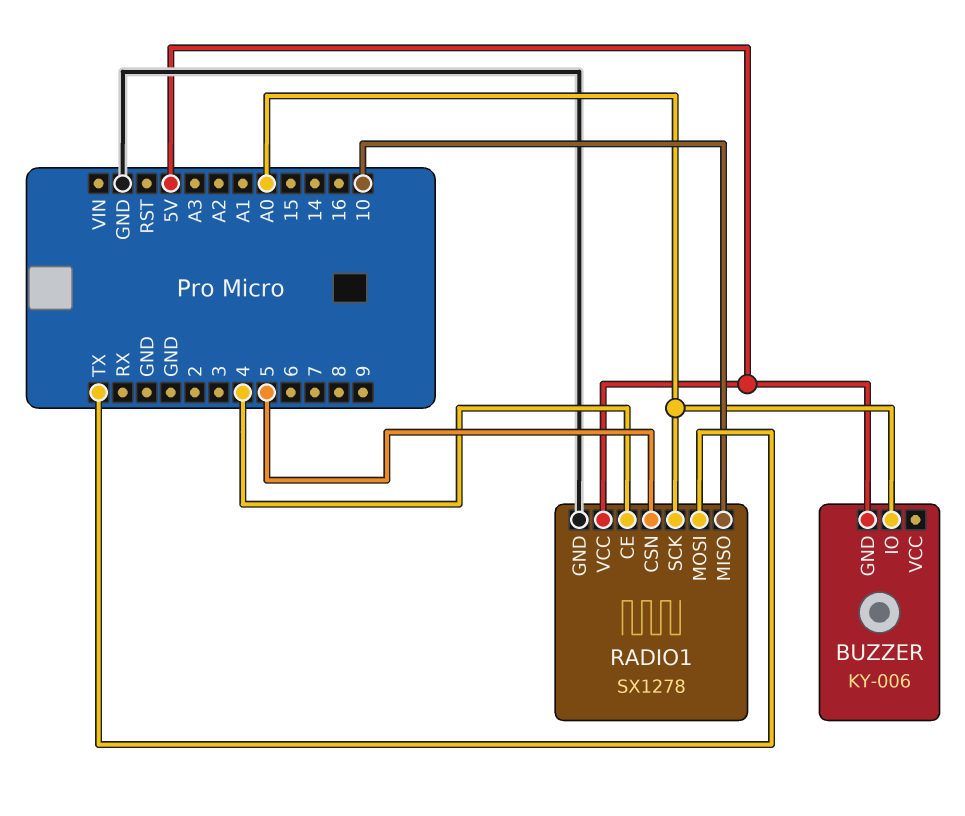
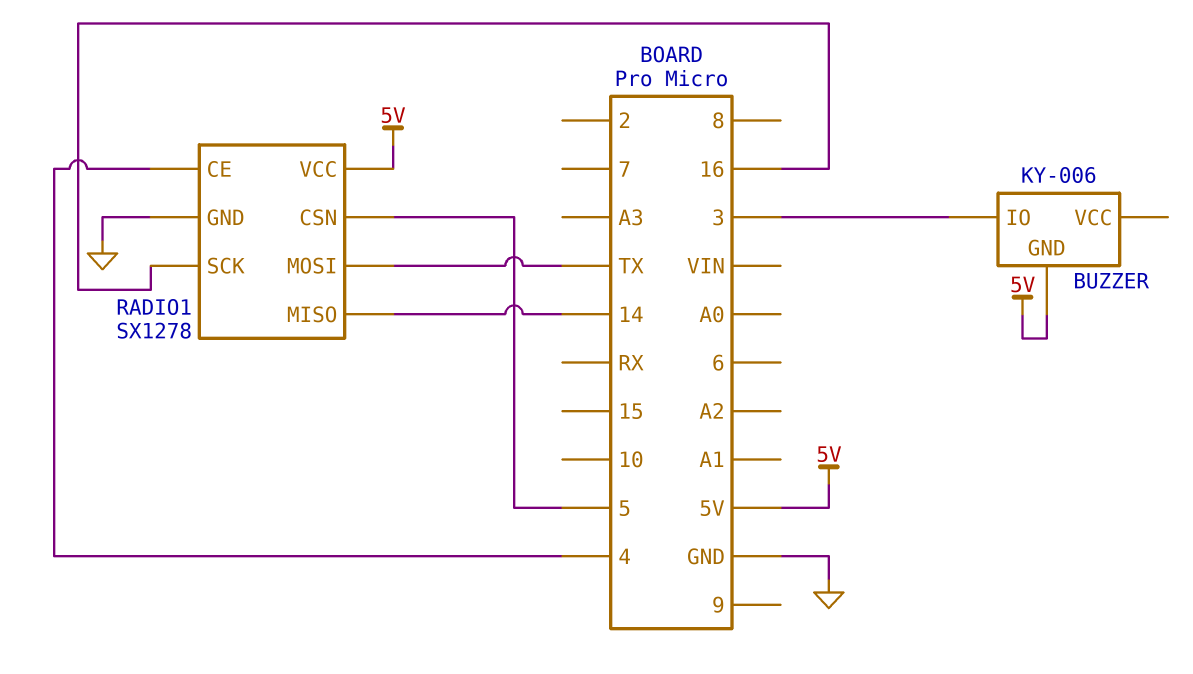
BUZZER pin IO: A0 -> 3
RADIO1 pin MISO: 10 -> 14
RADIO1 pin SCK: A0 -> 16

